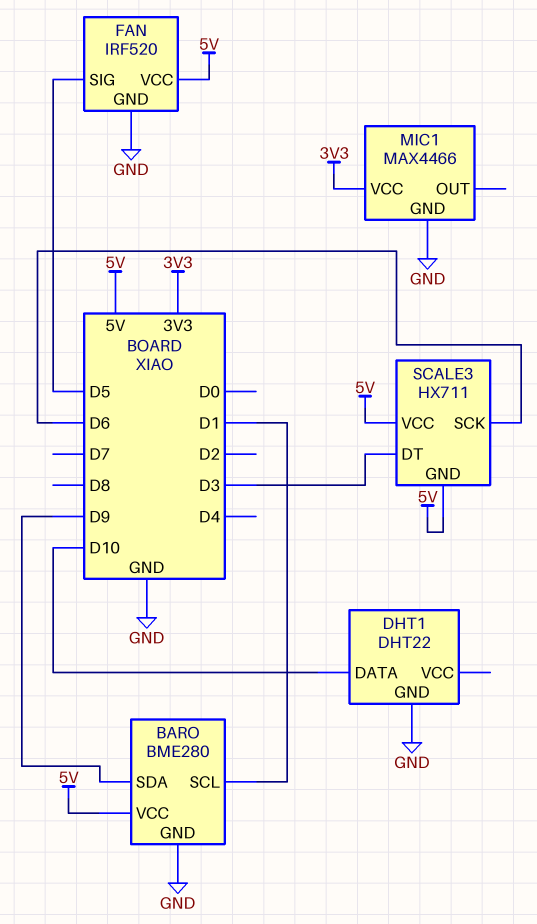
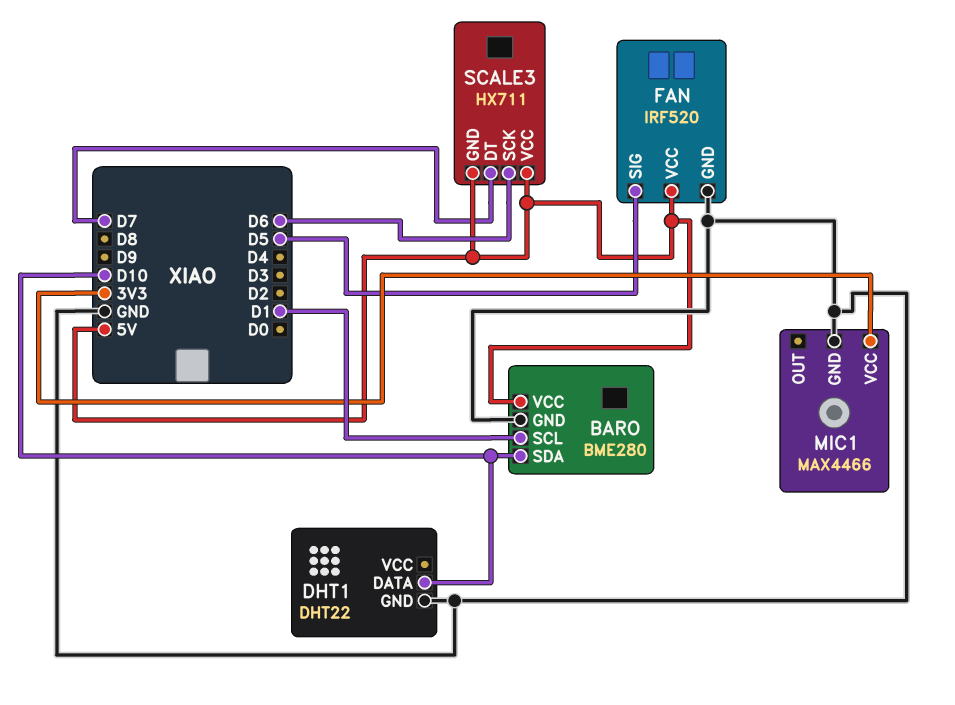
BARO pin SDA: D9 -> D10
SCALE3 pin DT: D3 -> D7

